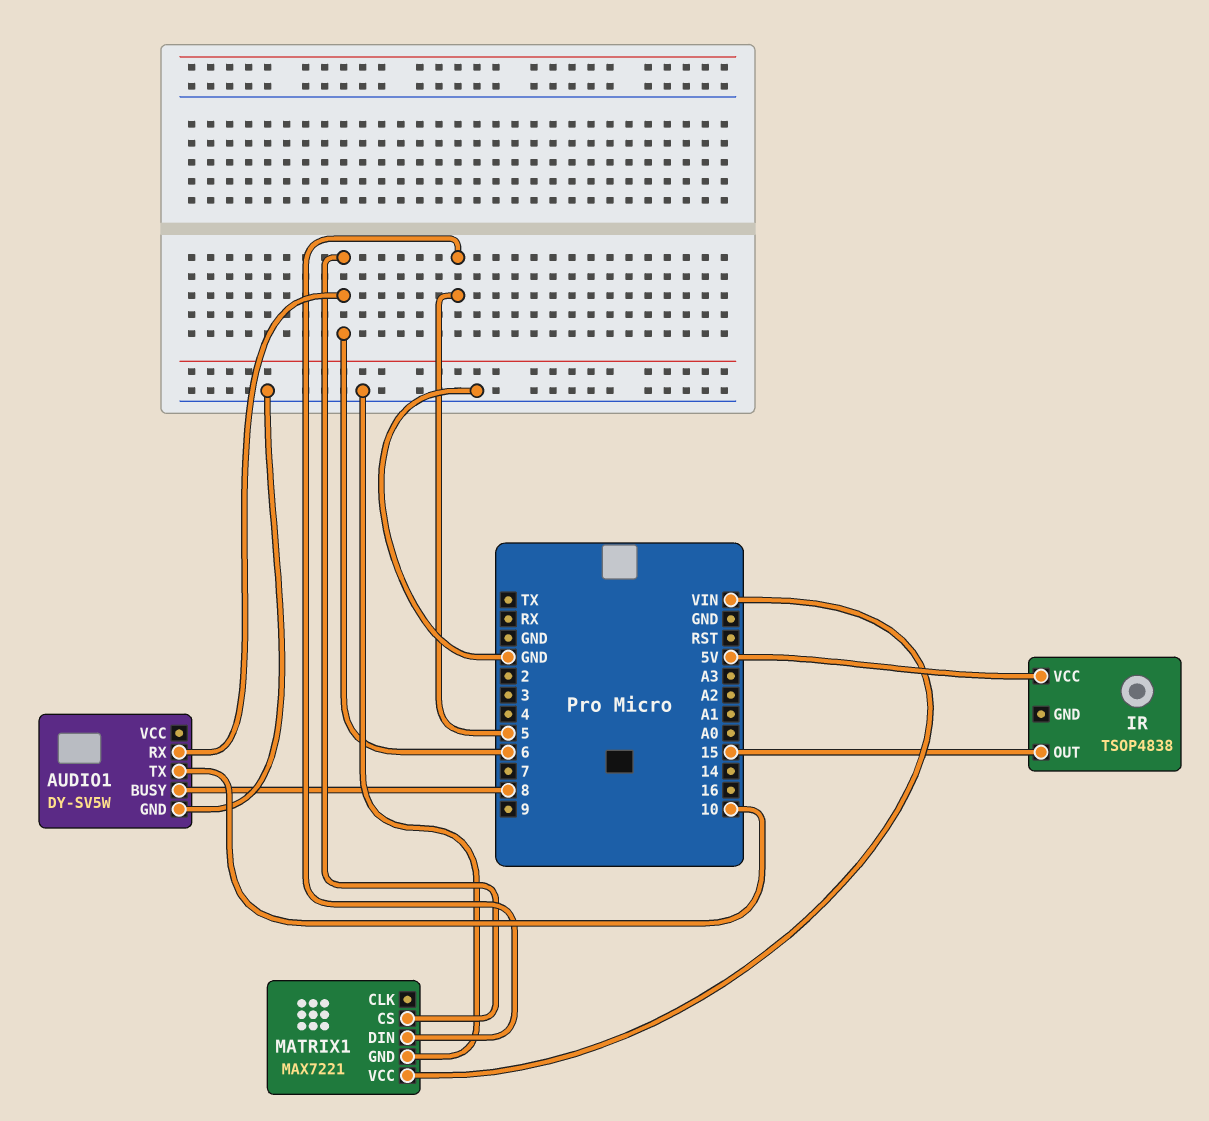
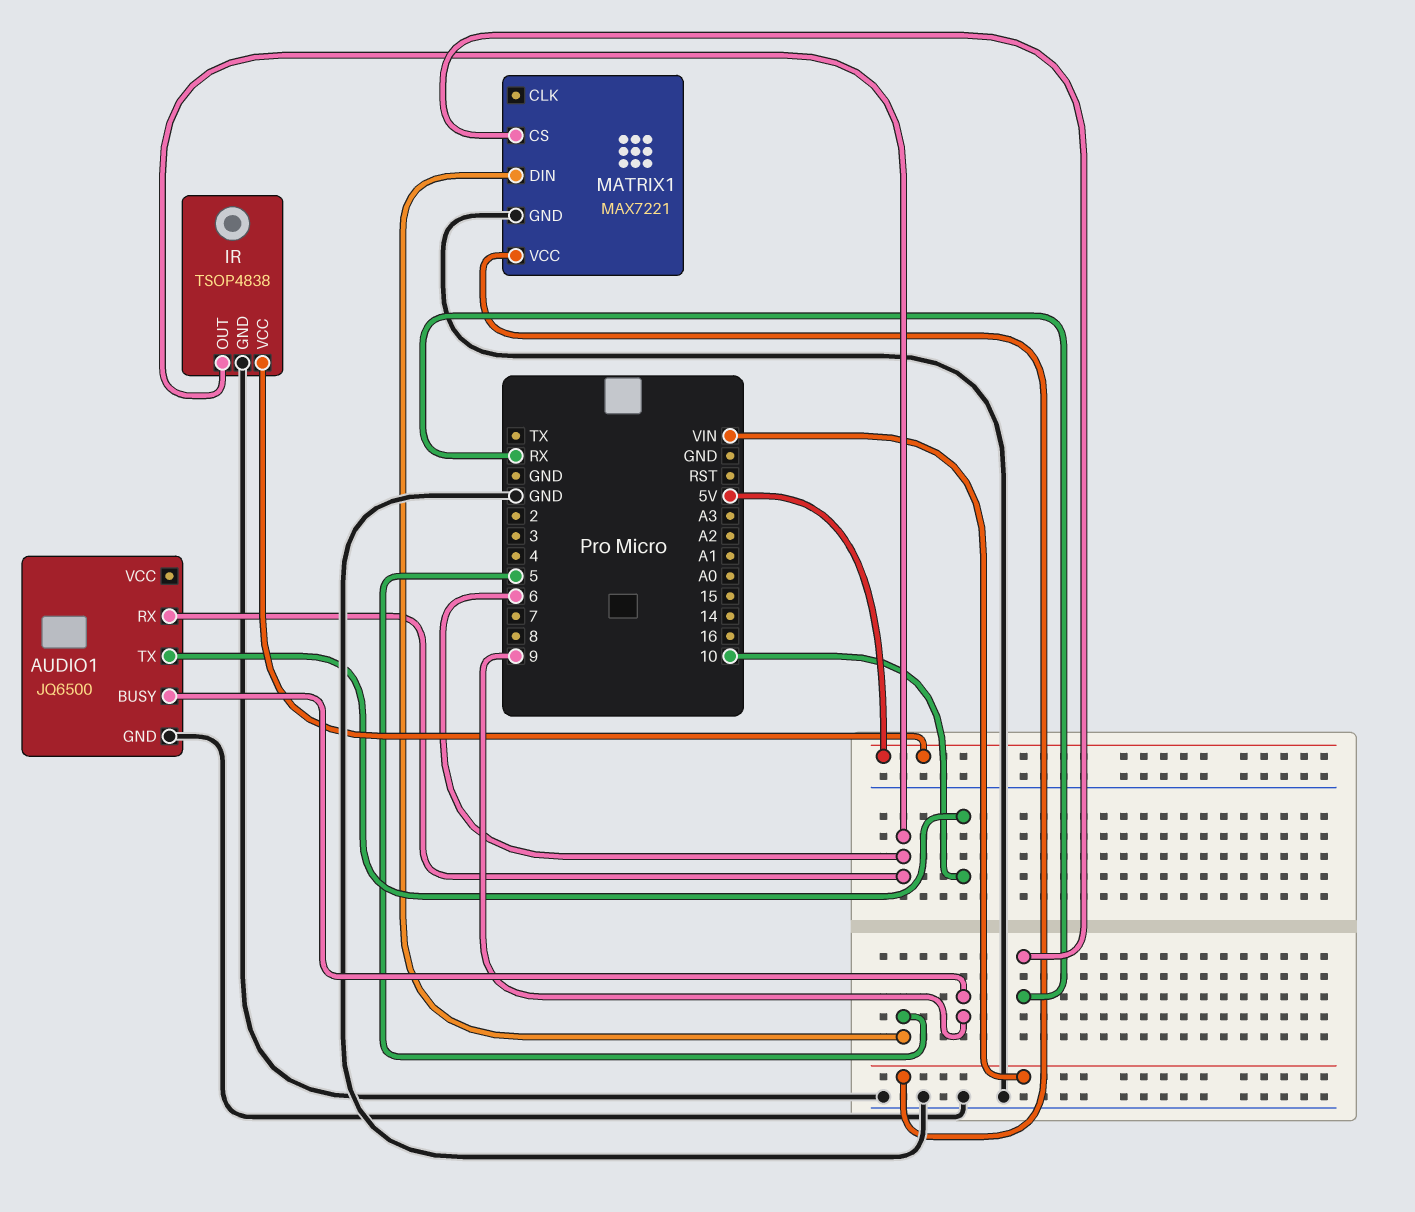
AUDIO1: DY-SV5W -> JQ6500
AUDIO1 pin BUSY: 8 -> 9
IR pin GND: none -> GND
IR pin OUT: 15 -> 6
MATRIX1 pin CS: 6 -> RX

